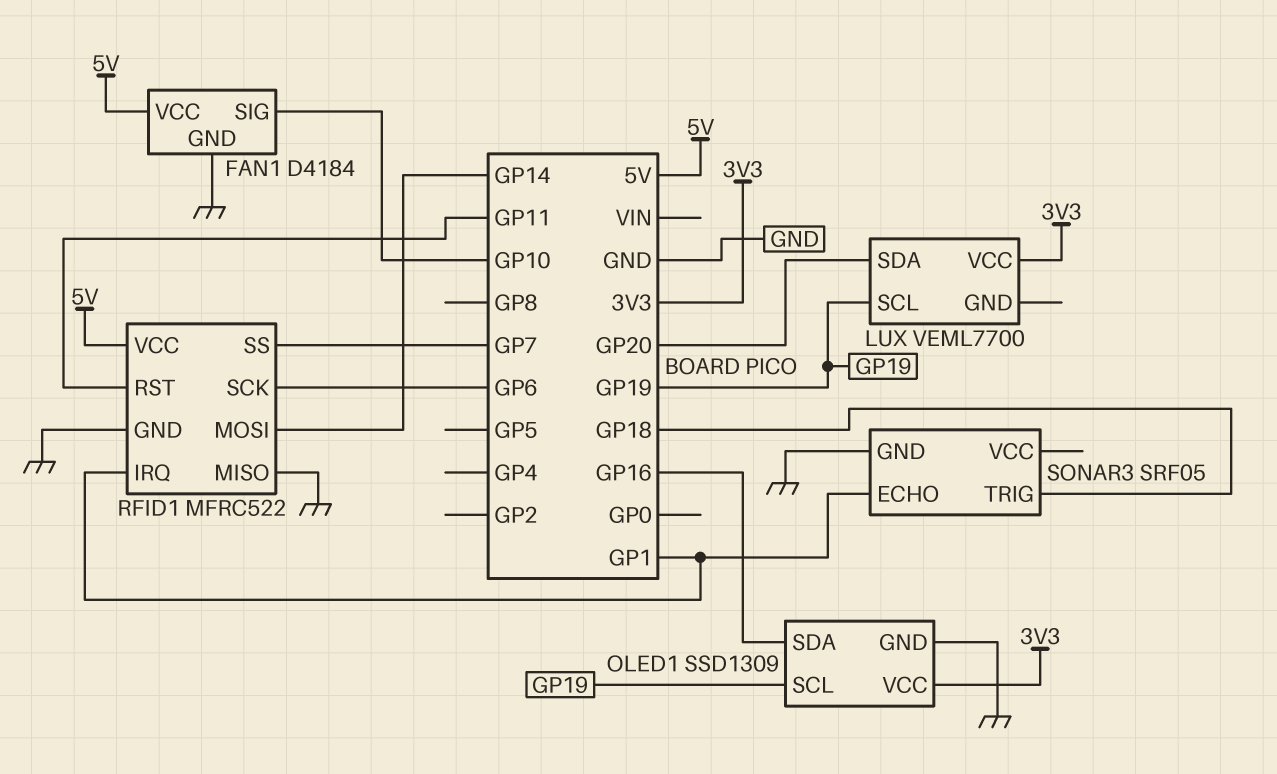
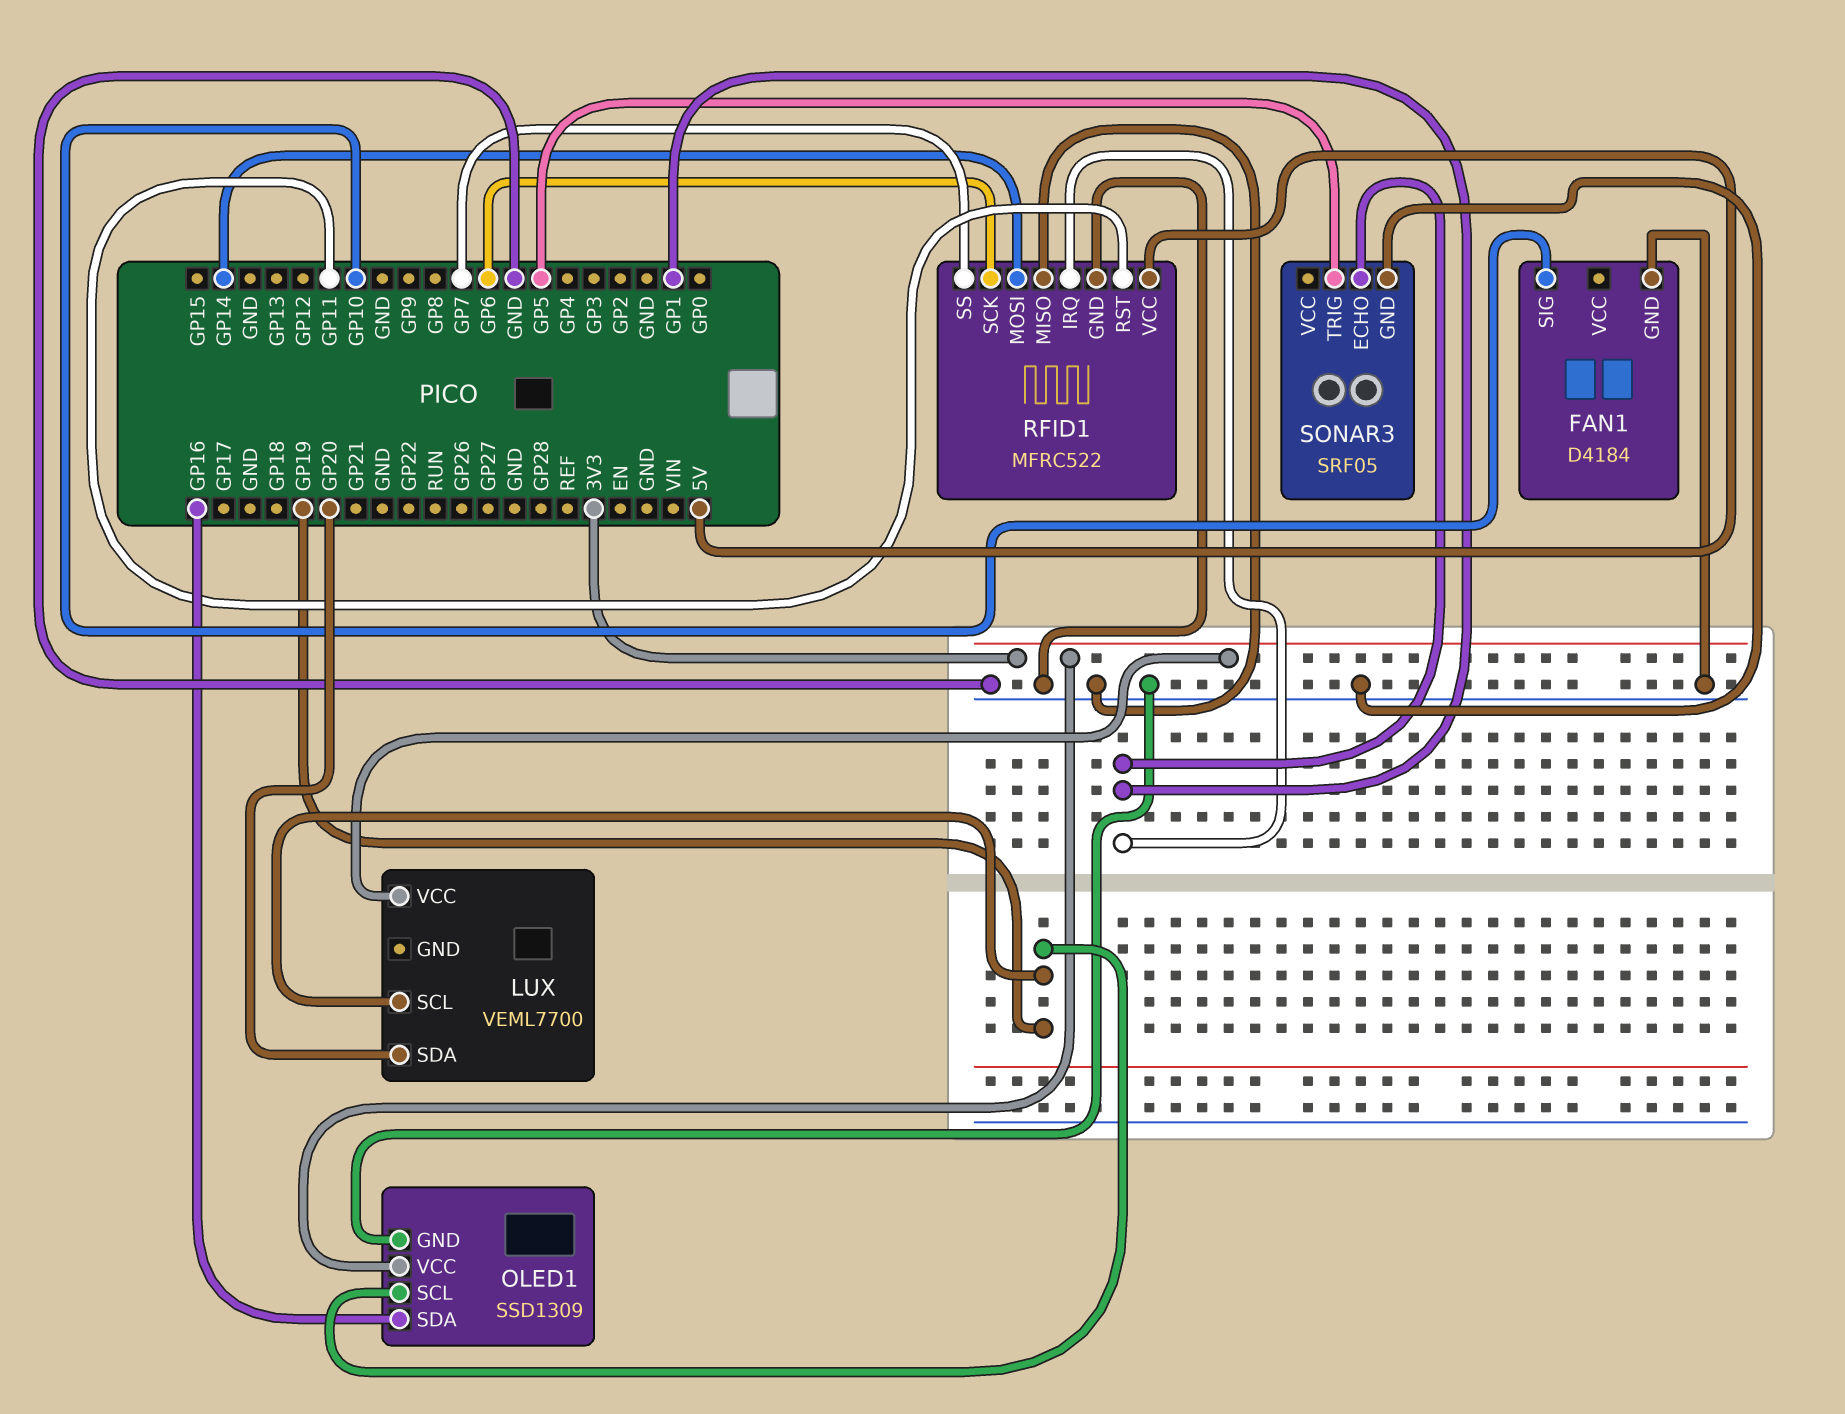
FAN1 pin VCC: 5V -> none
SONAR3 pin TRIG: GP18 -> GP5

